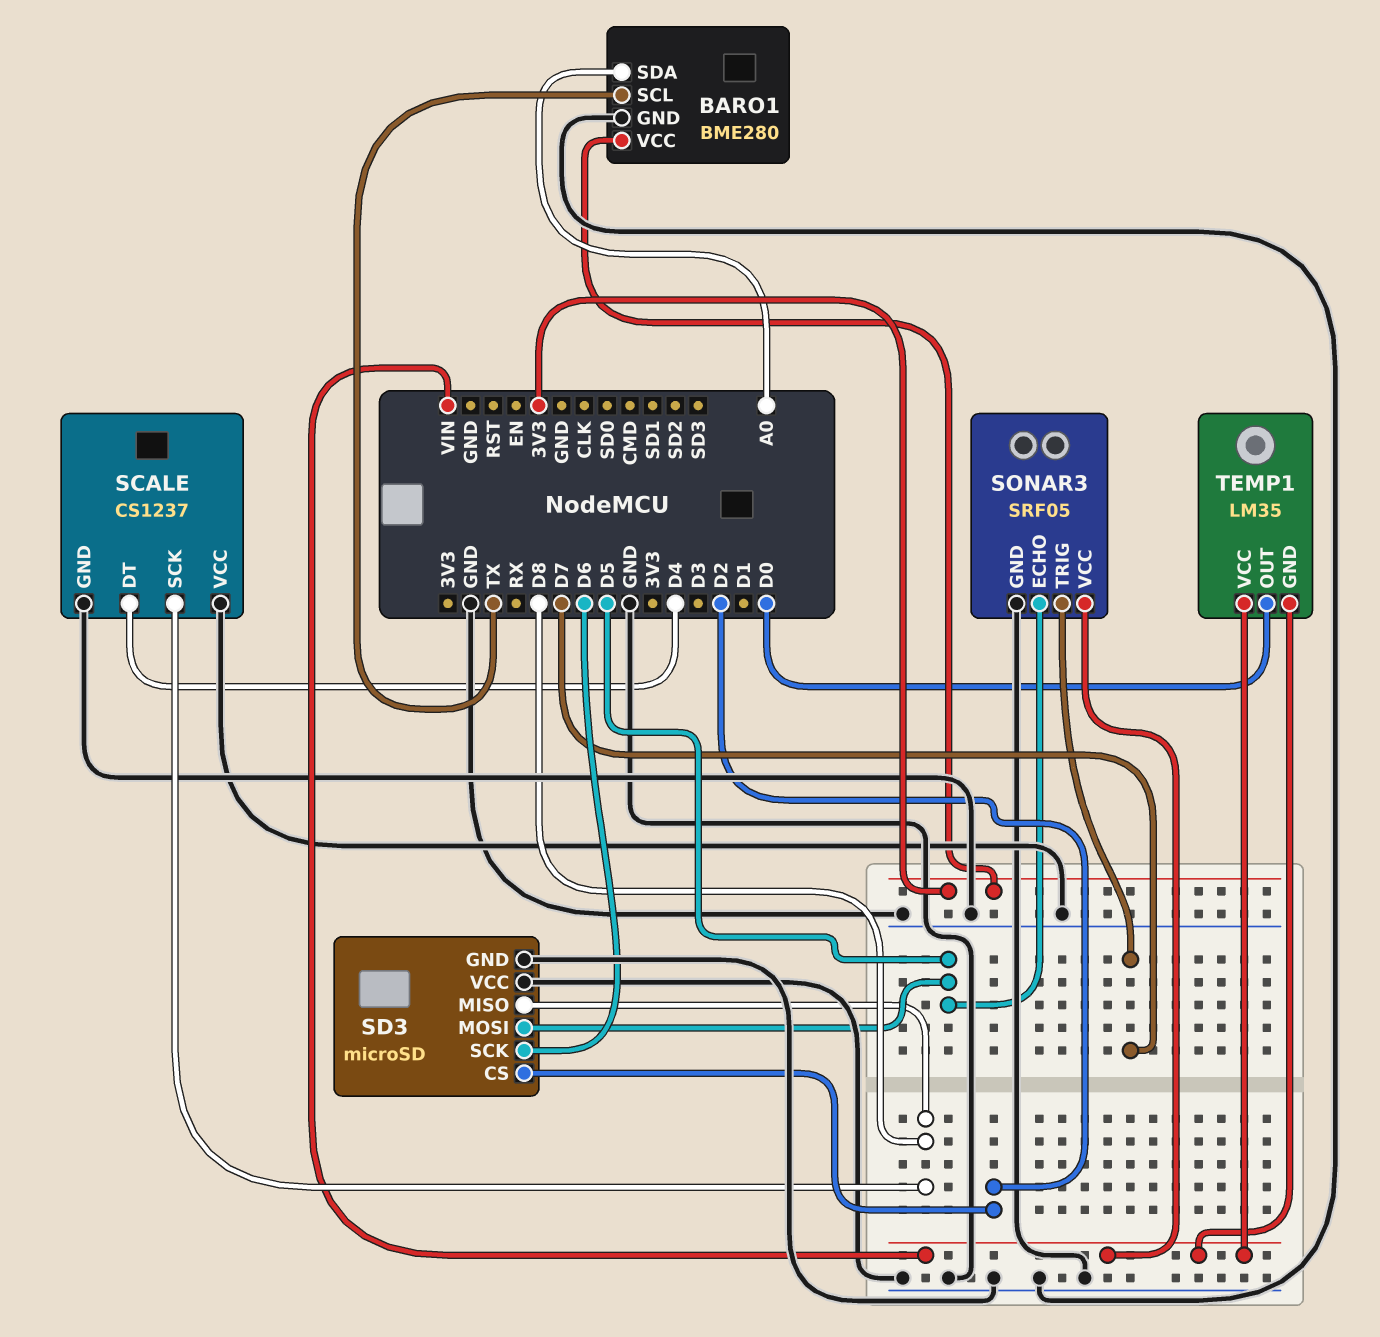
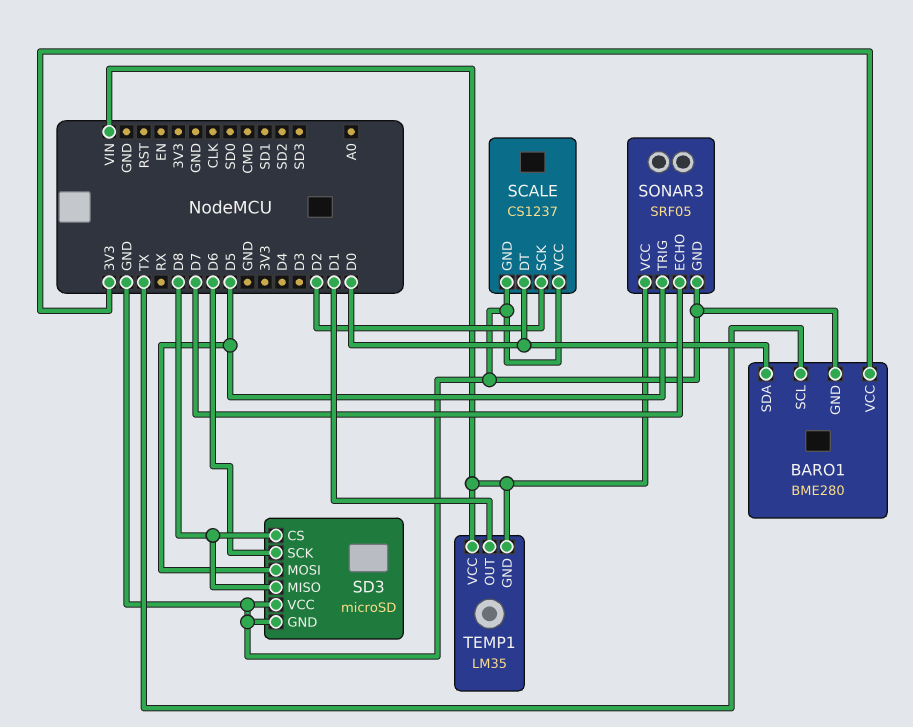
BARO1 pin SDA: A0 -> D0
SCALE pin DT: D4 -> D0
SCALE pin SCK: D8 -> D2
SD3 pin CS: D2 -> D8
SONAR3 pin ECHO: D5 -> D7
SONAR3 pin TRIG: D7 -> D5
TEMP1 pin OUT: D0 -> D1

